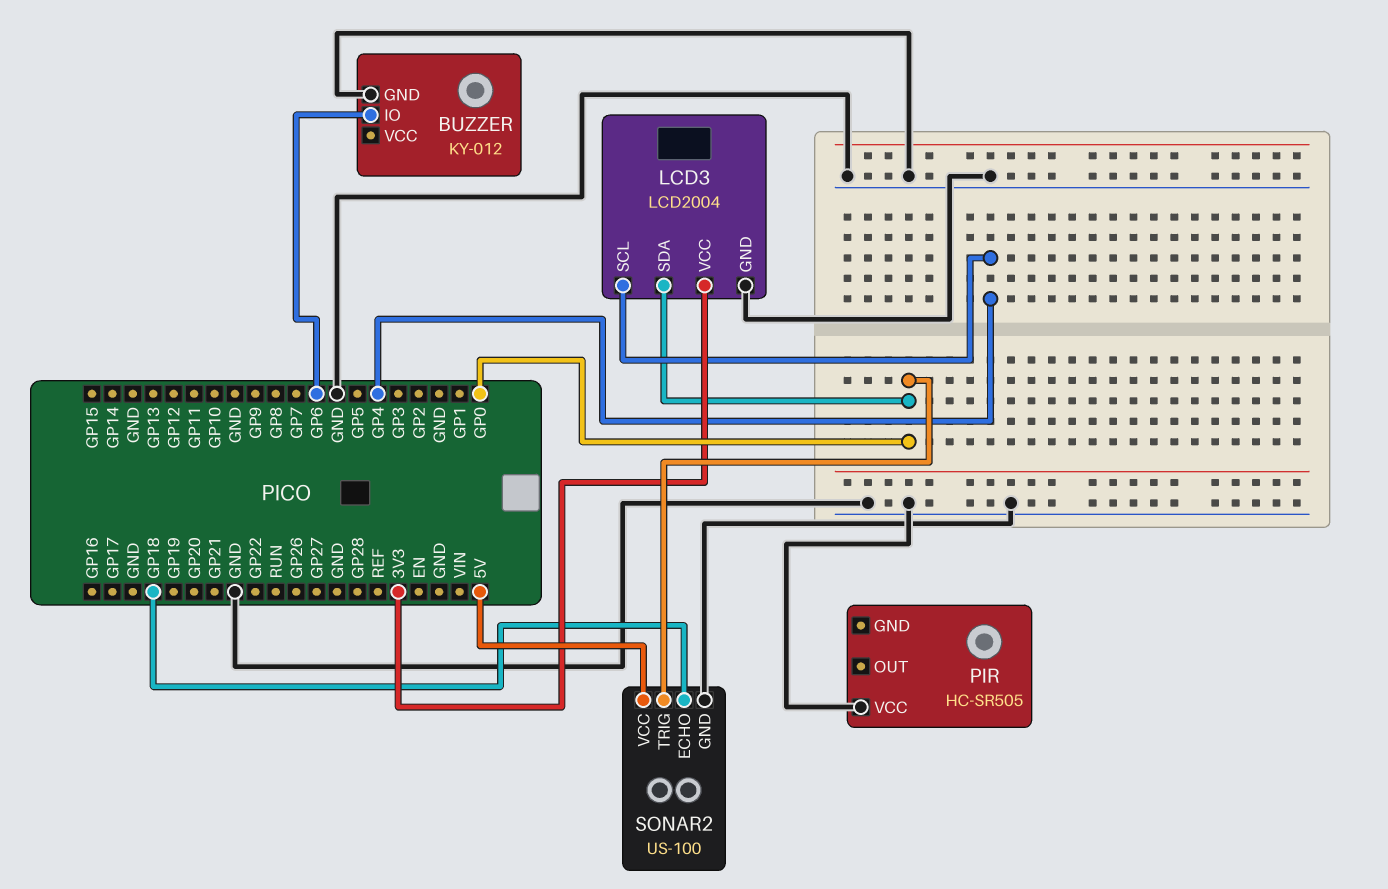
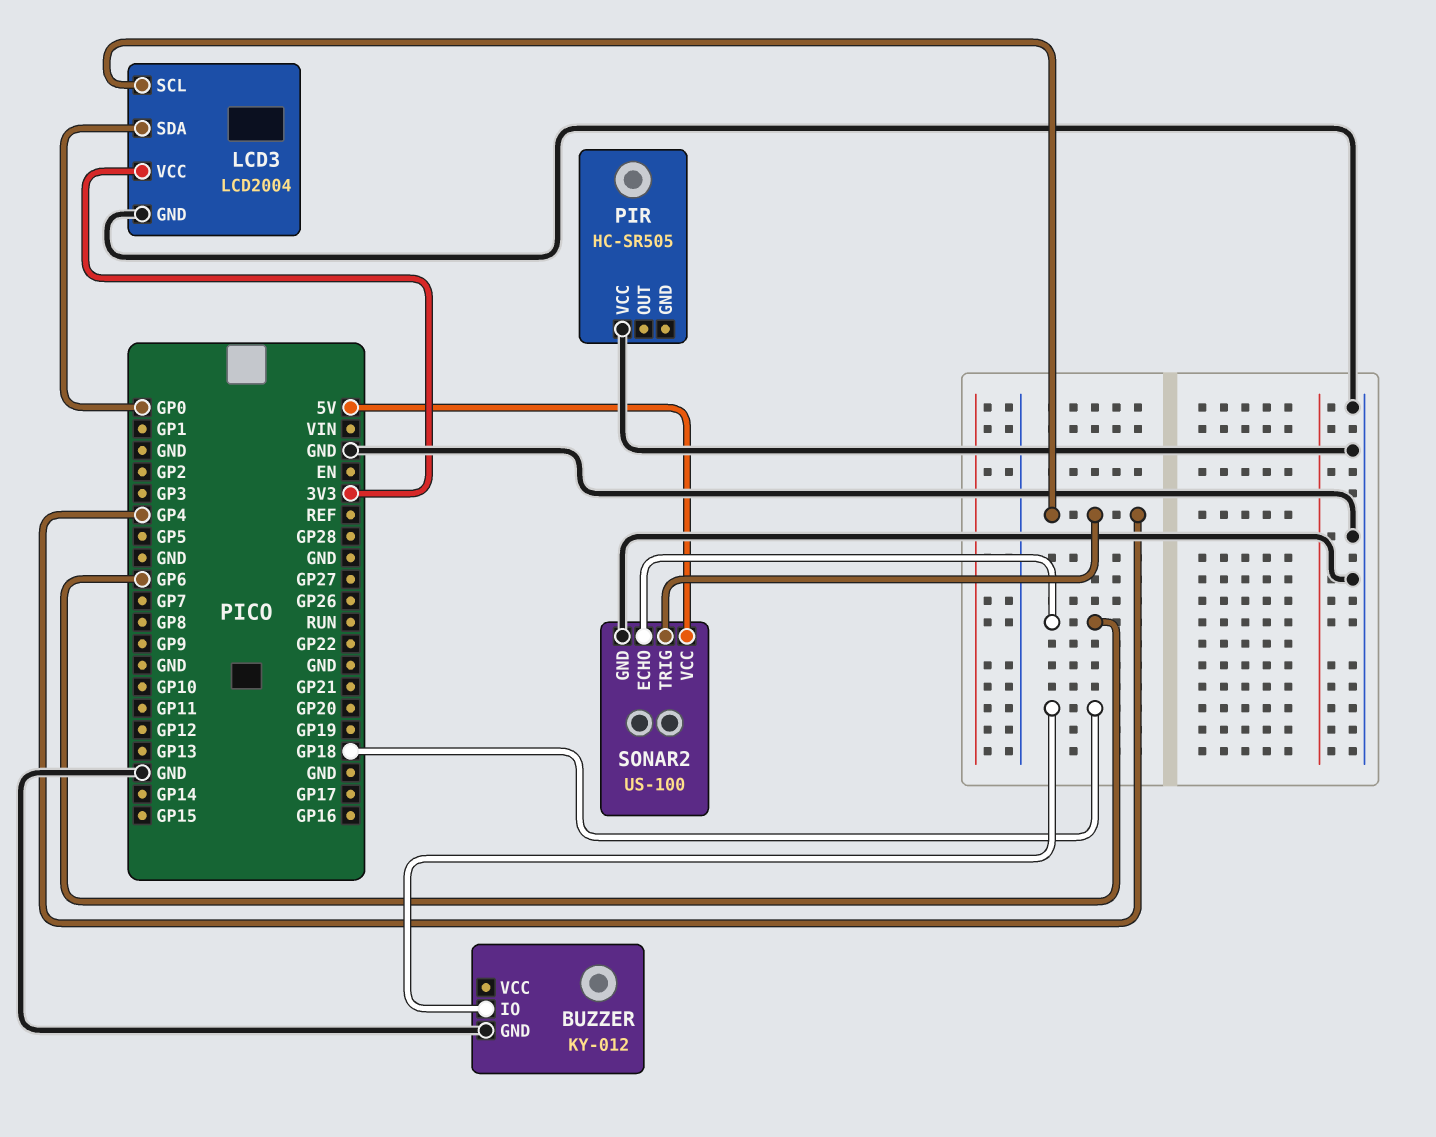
BUZZER pin IO: GP6 -> GP18
SONAR2 pin ECHO: GP18 -> GP6
SONAR2 pin TRIG: GP0 -> GP4

